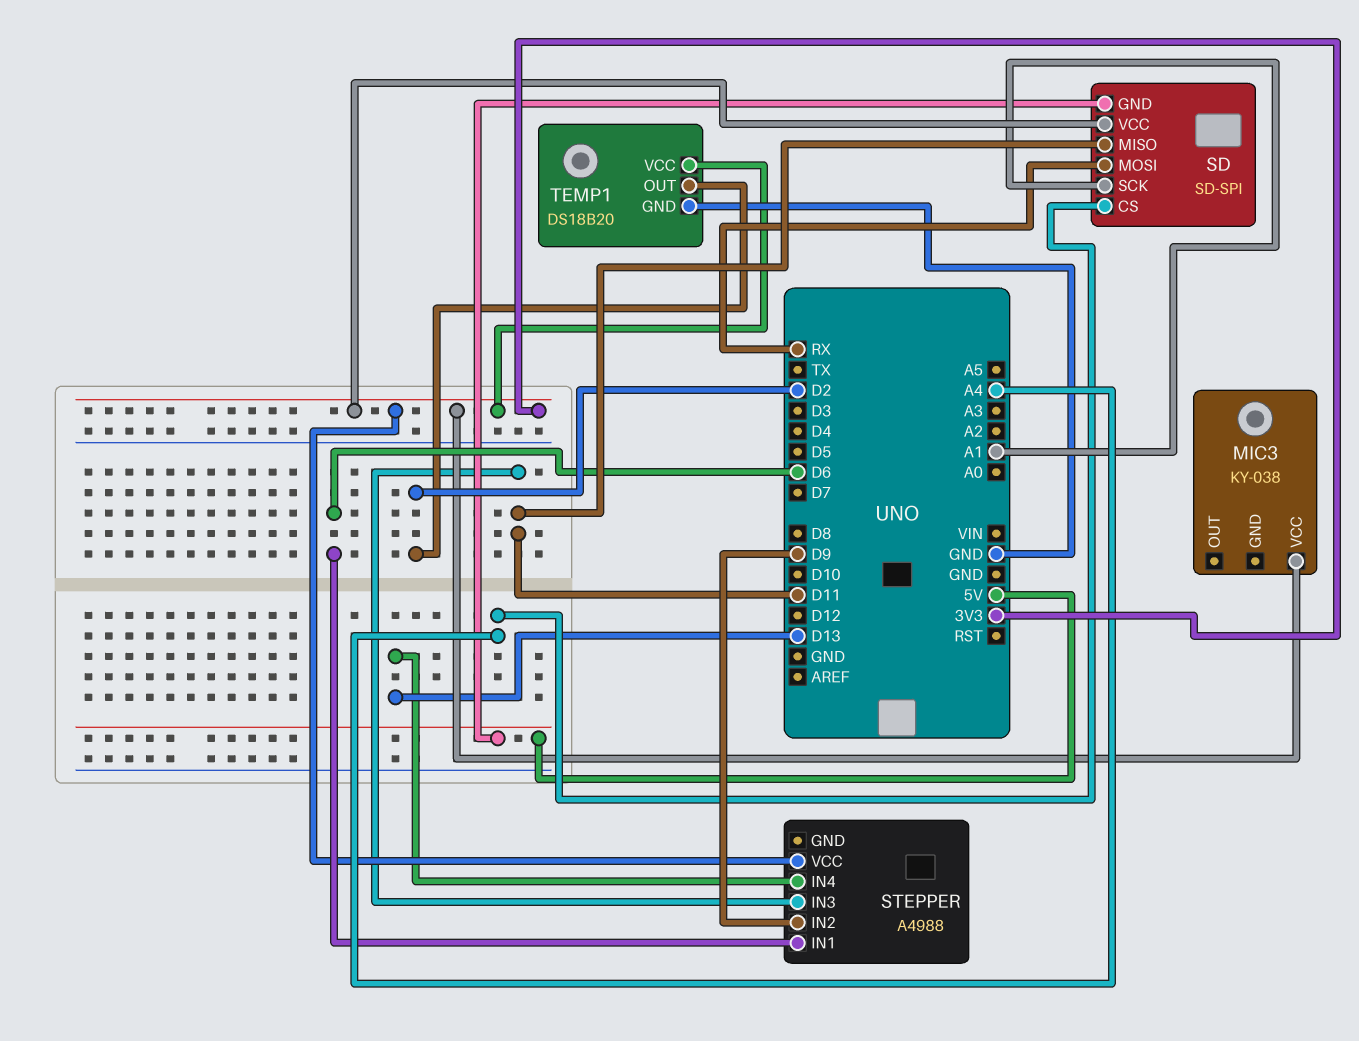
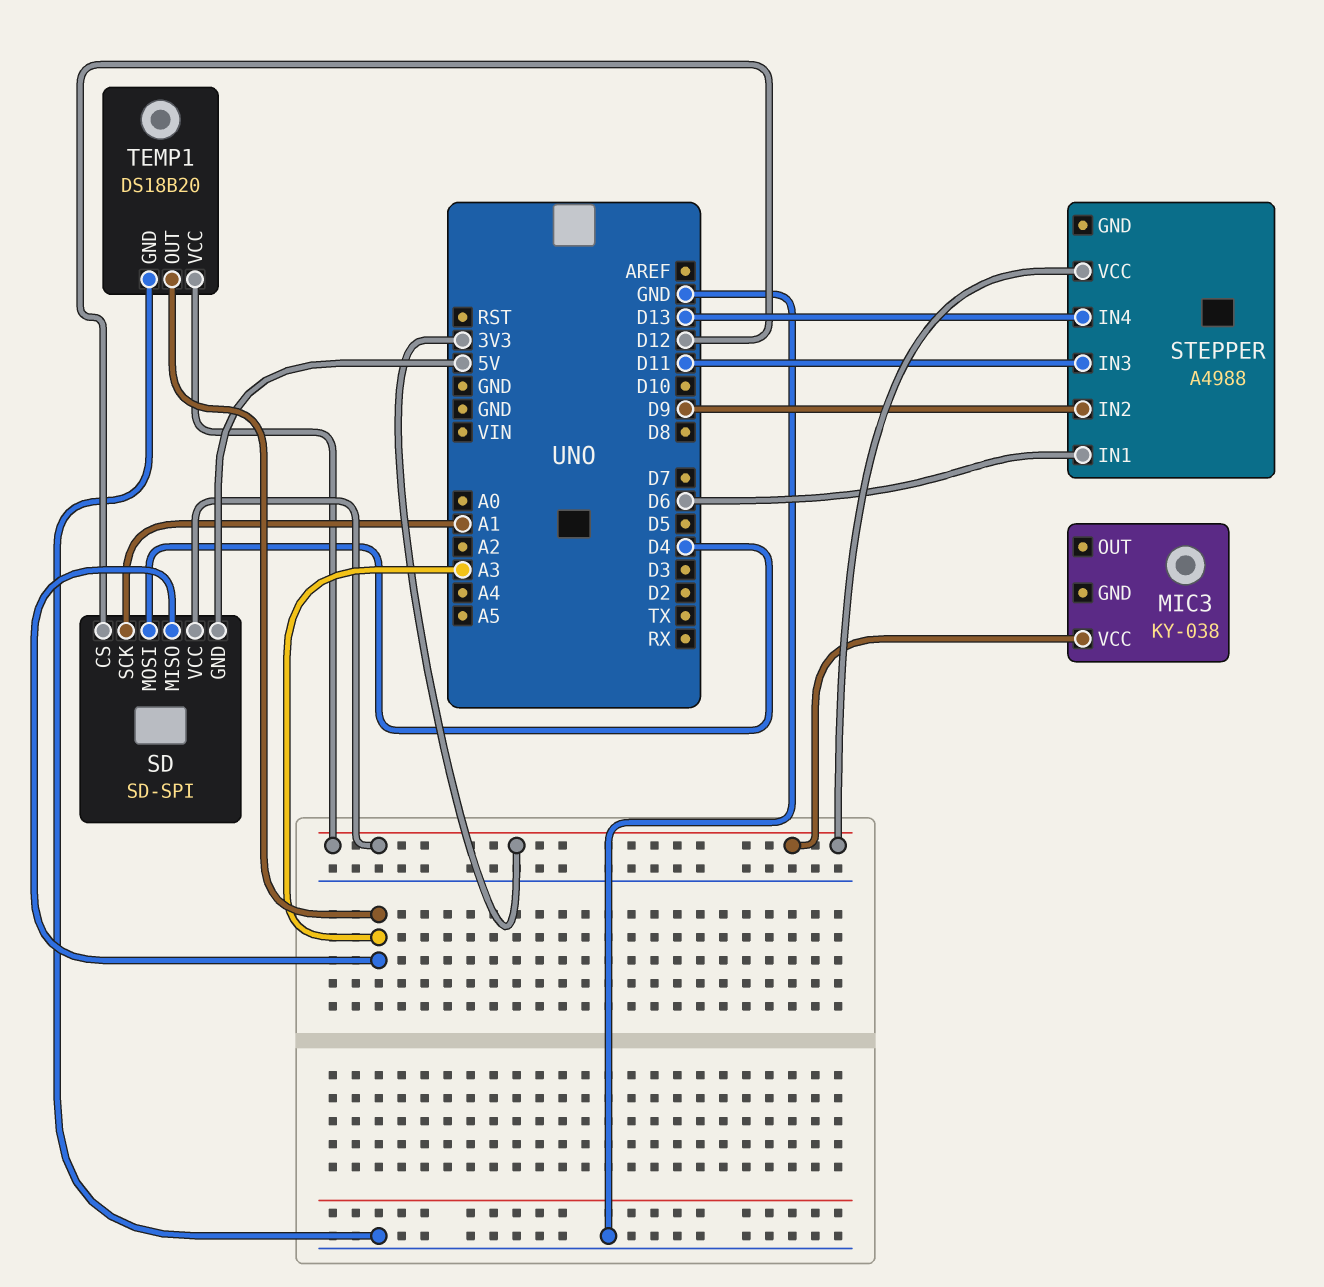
SD pin CS: A4 -> D12
SD pin MISO: D11 -> A3
SD pin MOSI: RX -> D4
TEMP1 pin OUT: D2 -> A3

